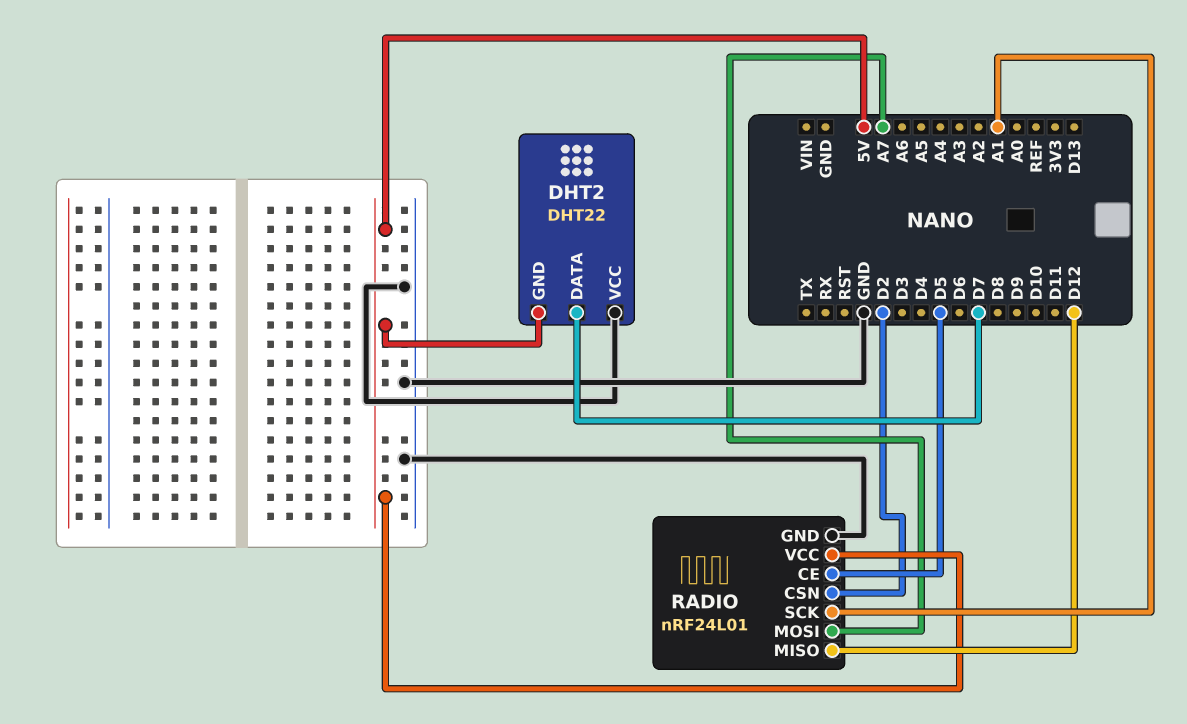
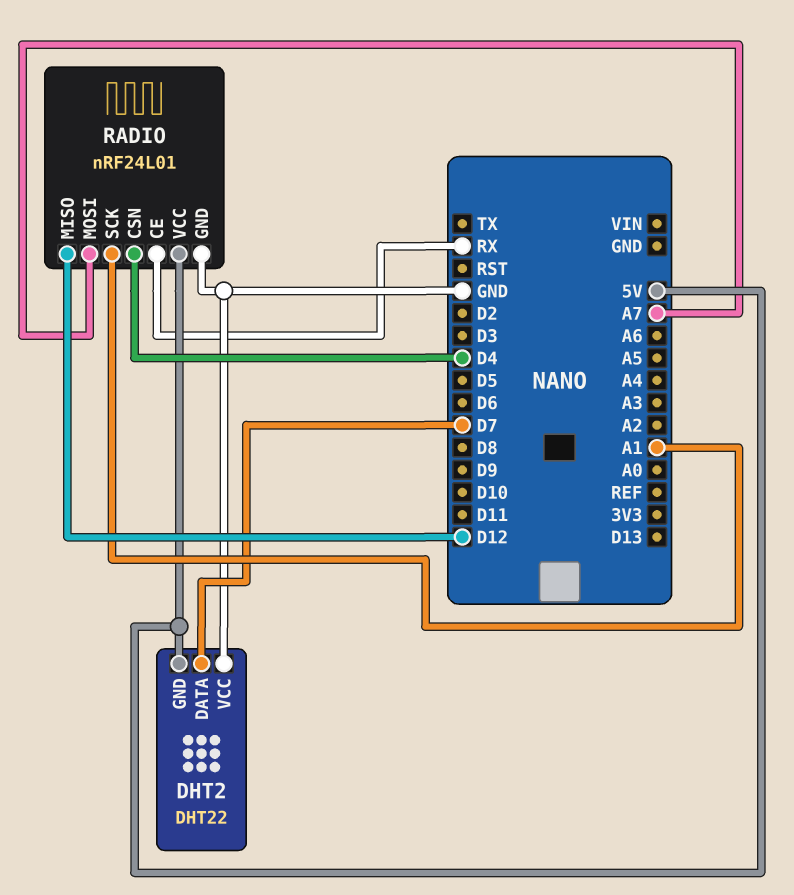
RADIO pin CE: D5 -> RX
RADIO pin CSN: D2 -> D4

